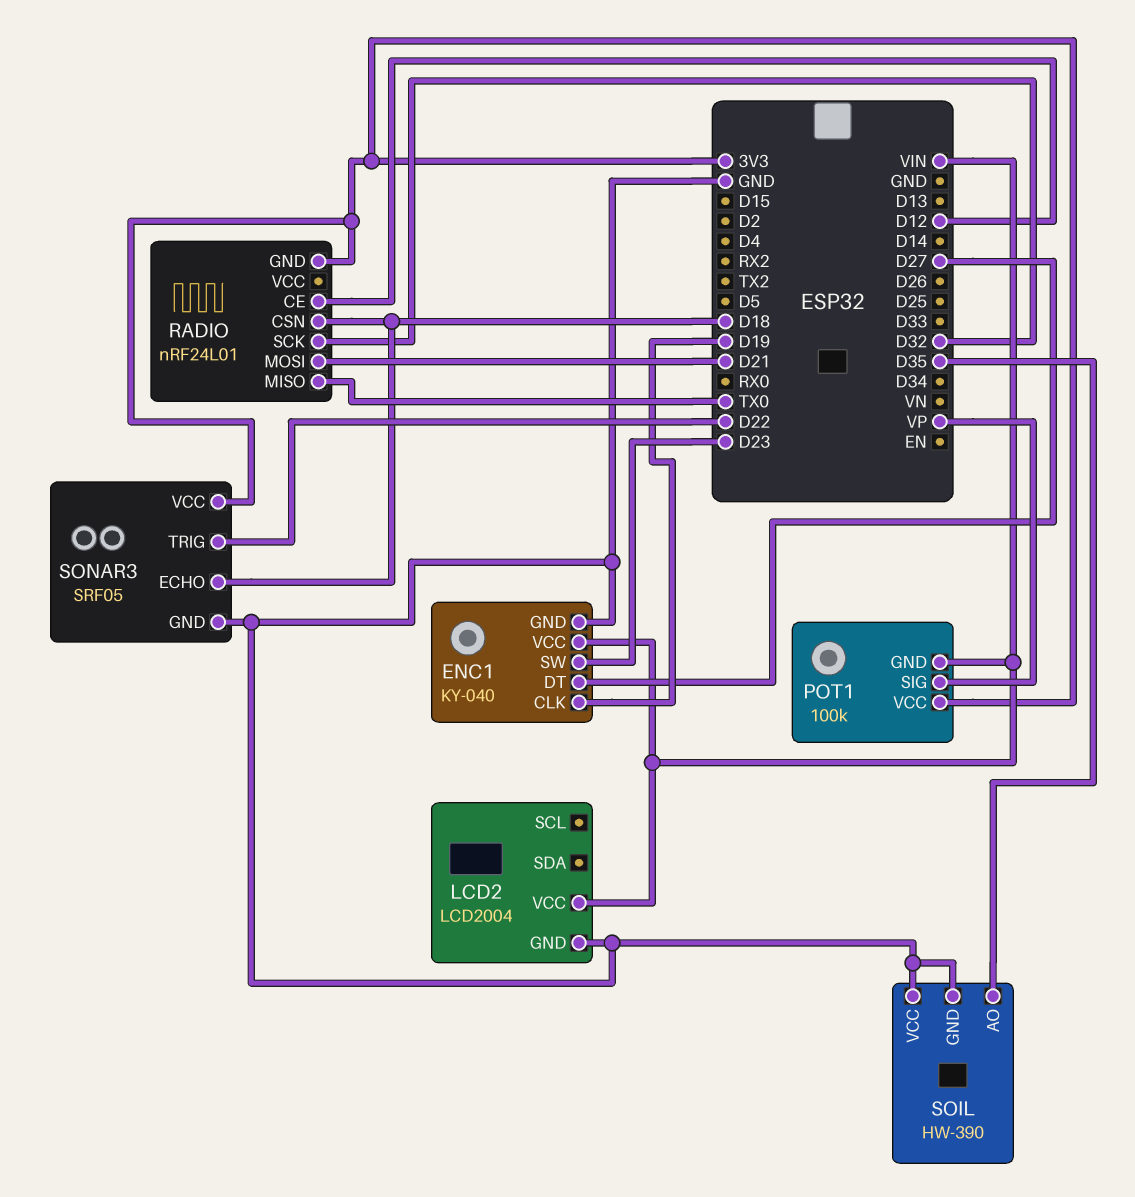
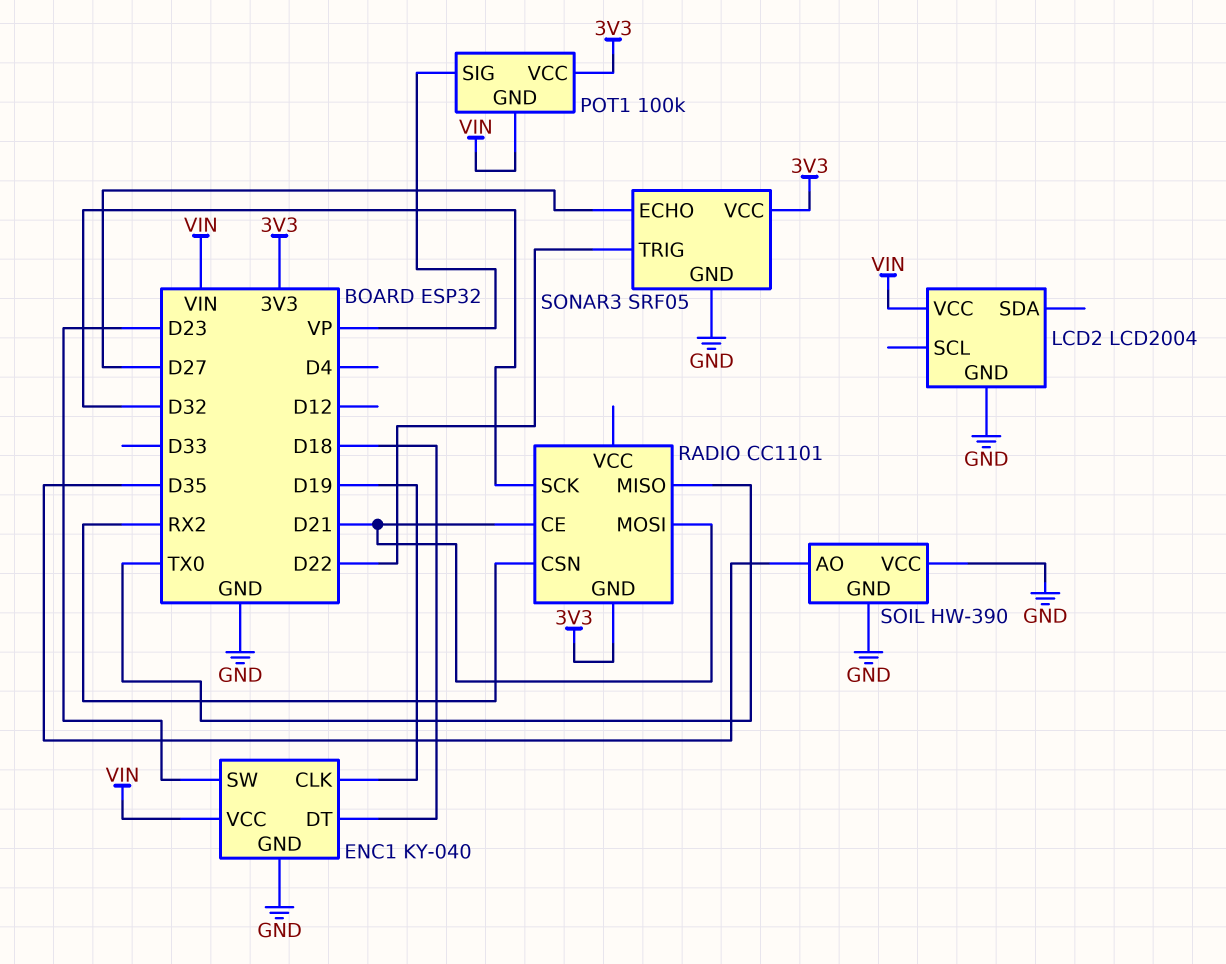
ENC1 pin DT: D27 -> D18
RADIO: nRF24L01 -> CC1101
RADIO pin CE: D12 -> D21
RADIO pin CSN: D18 -> RX2
SONAR3 pin ECHO: D18 -> D27

